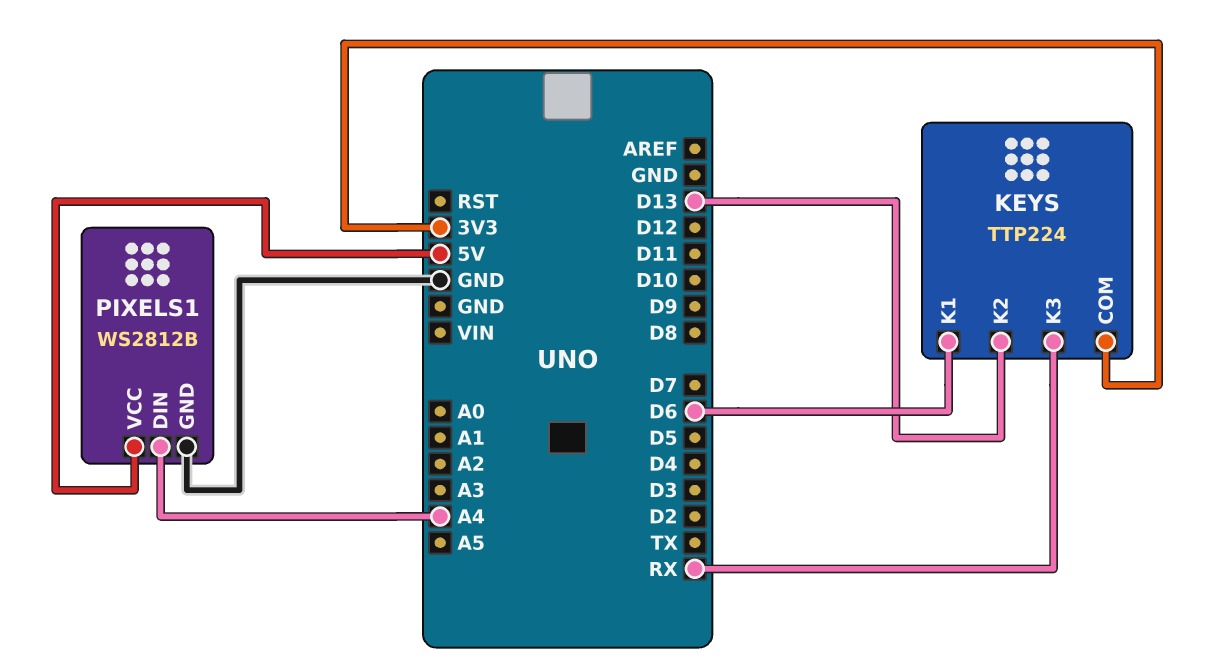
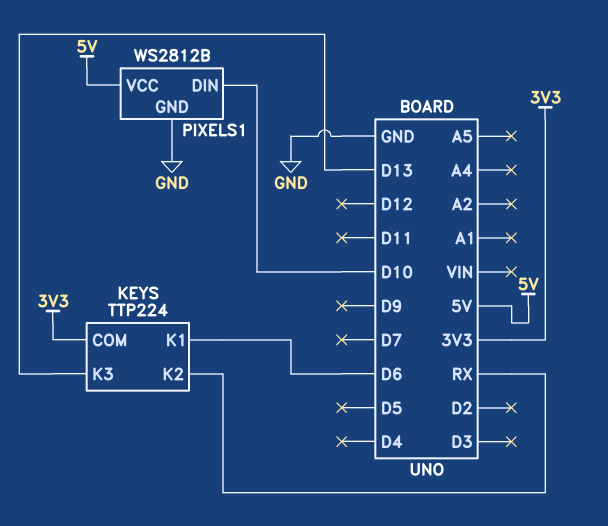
KEYS pin K2: D13 -> RX
KEYS pin K3: RX -> D13
PIXELS1 pin DIN: A4 -> D10

